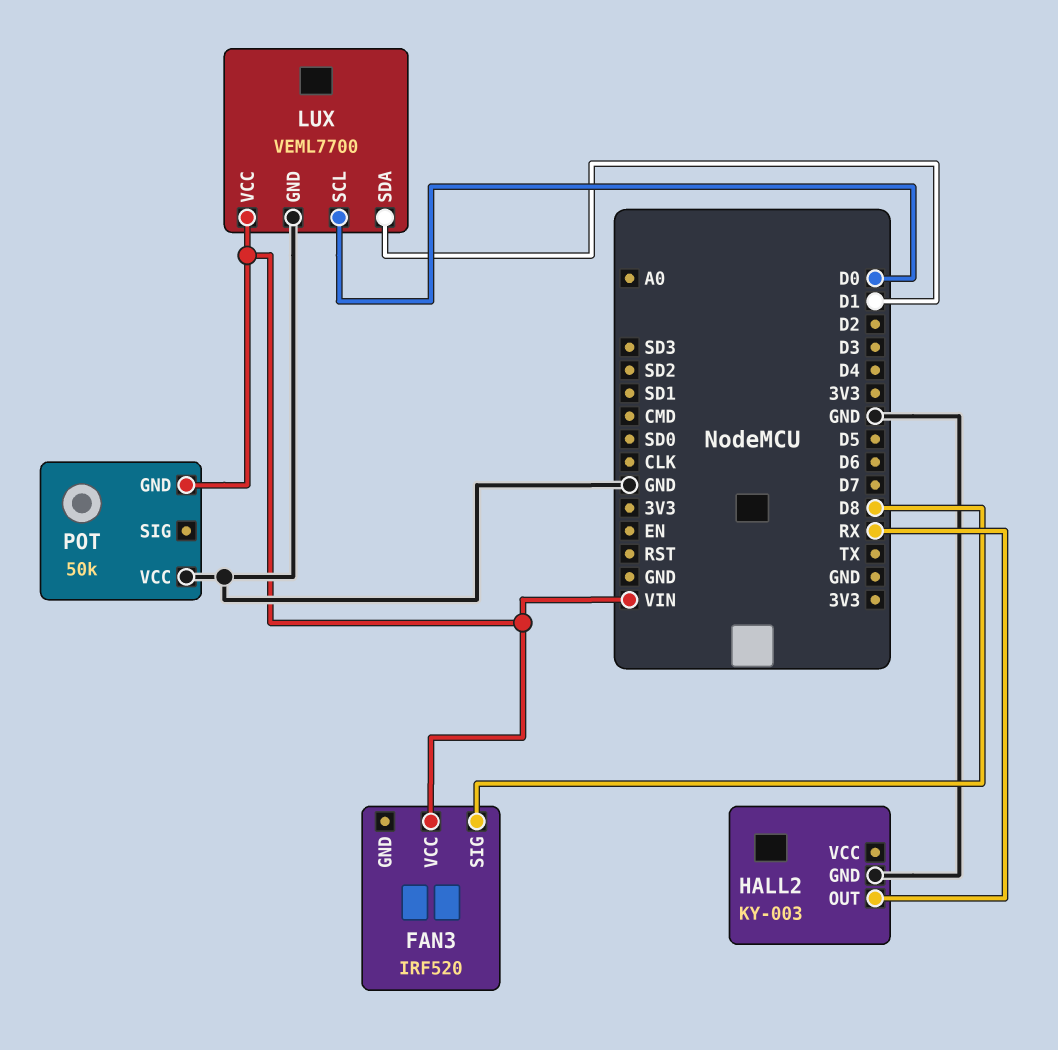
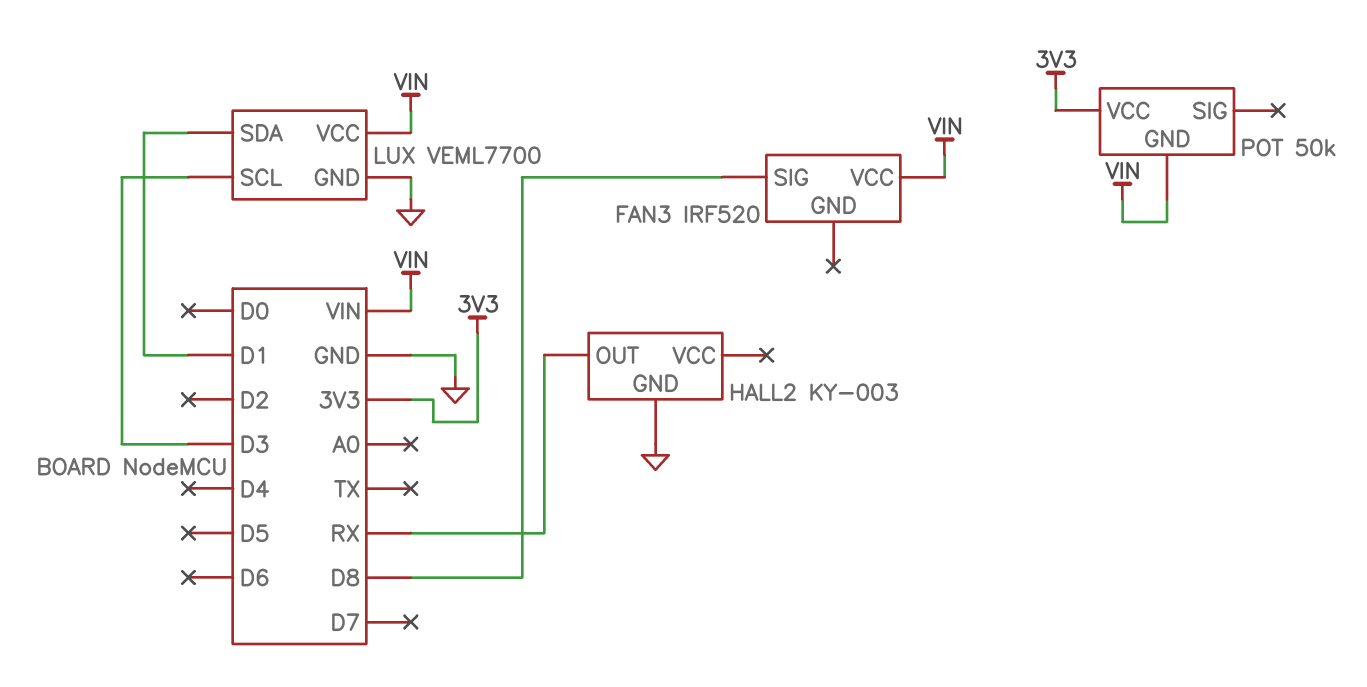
LUX pin SCL: D0 -> D3
POT pin VCC: GND -> 3V3

